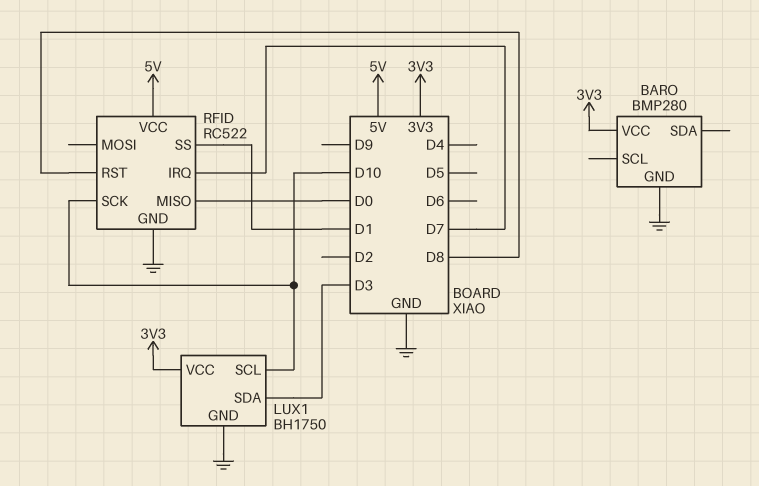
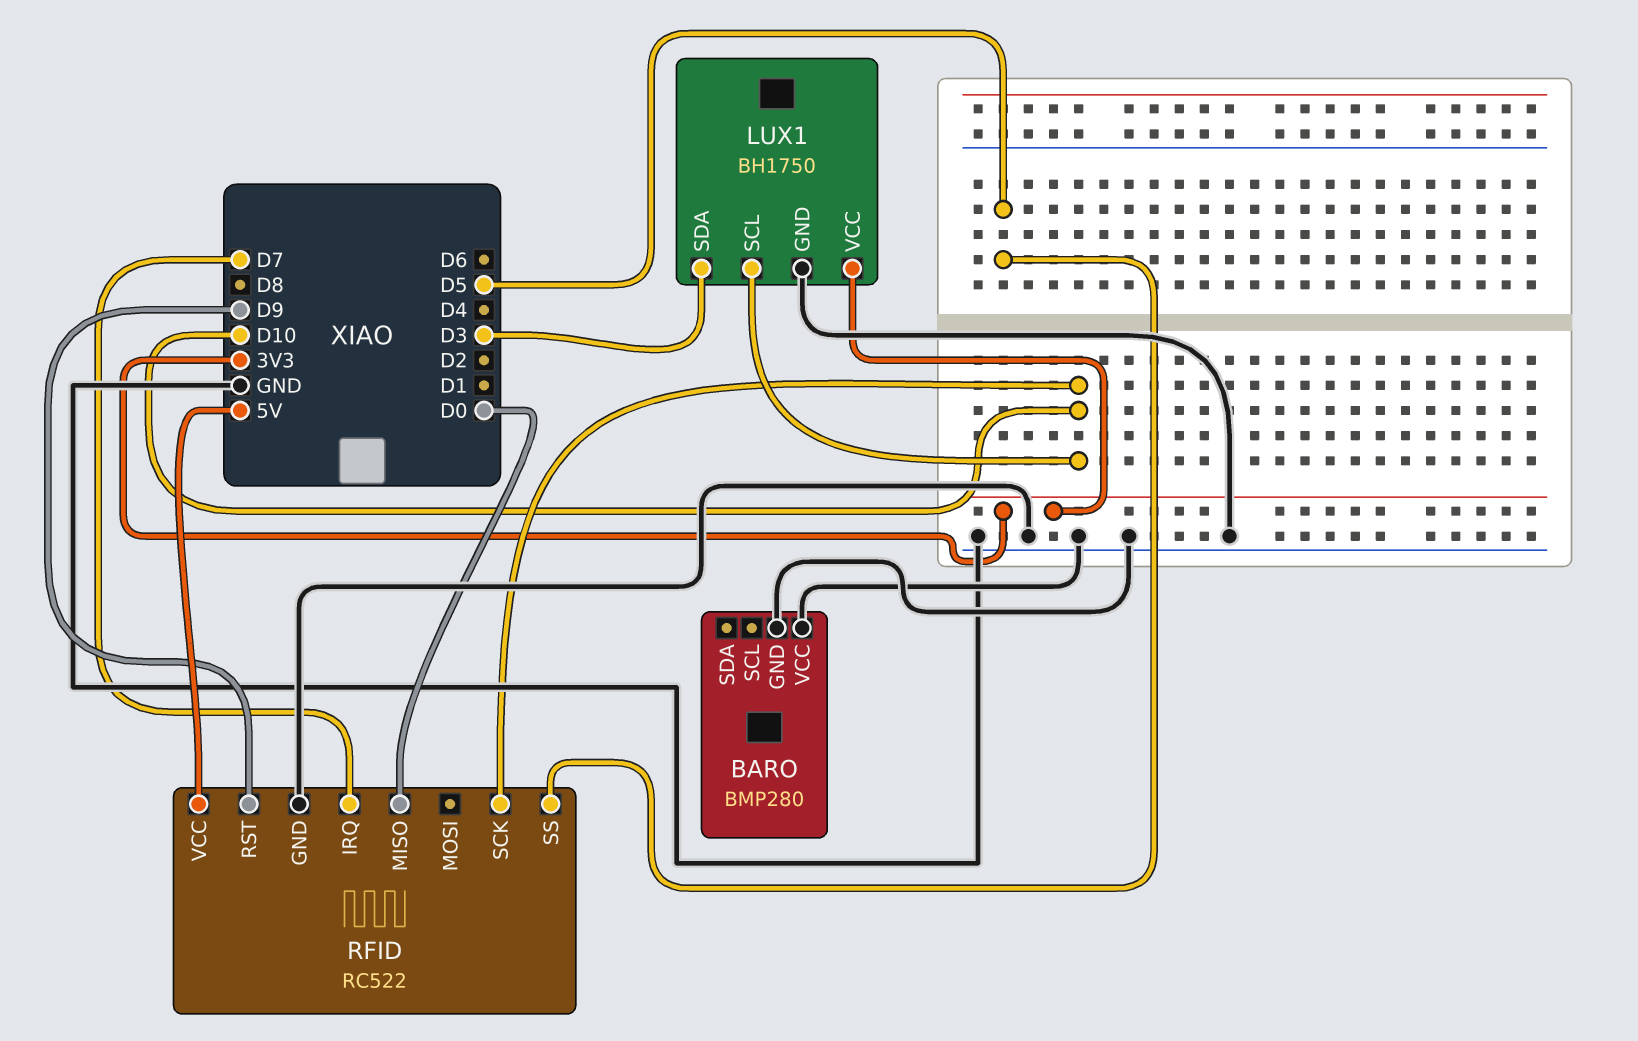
BARO pin VCC: 3V3 -> GND
RFID pin RST: D8 -> D9
RFID pin SS: D1 -> D5

